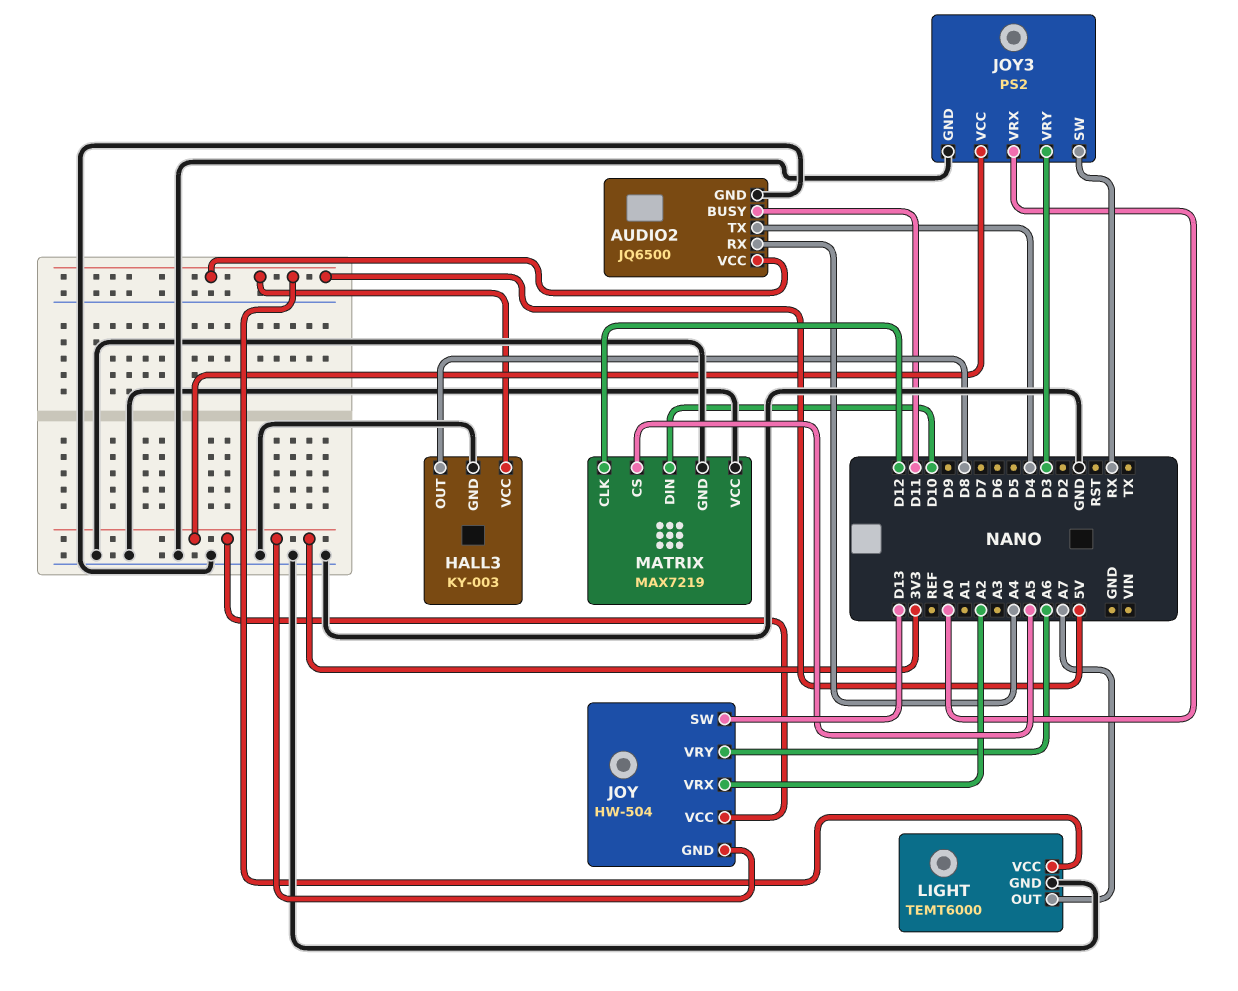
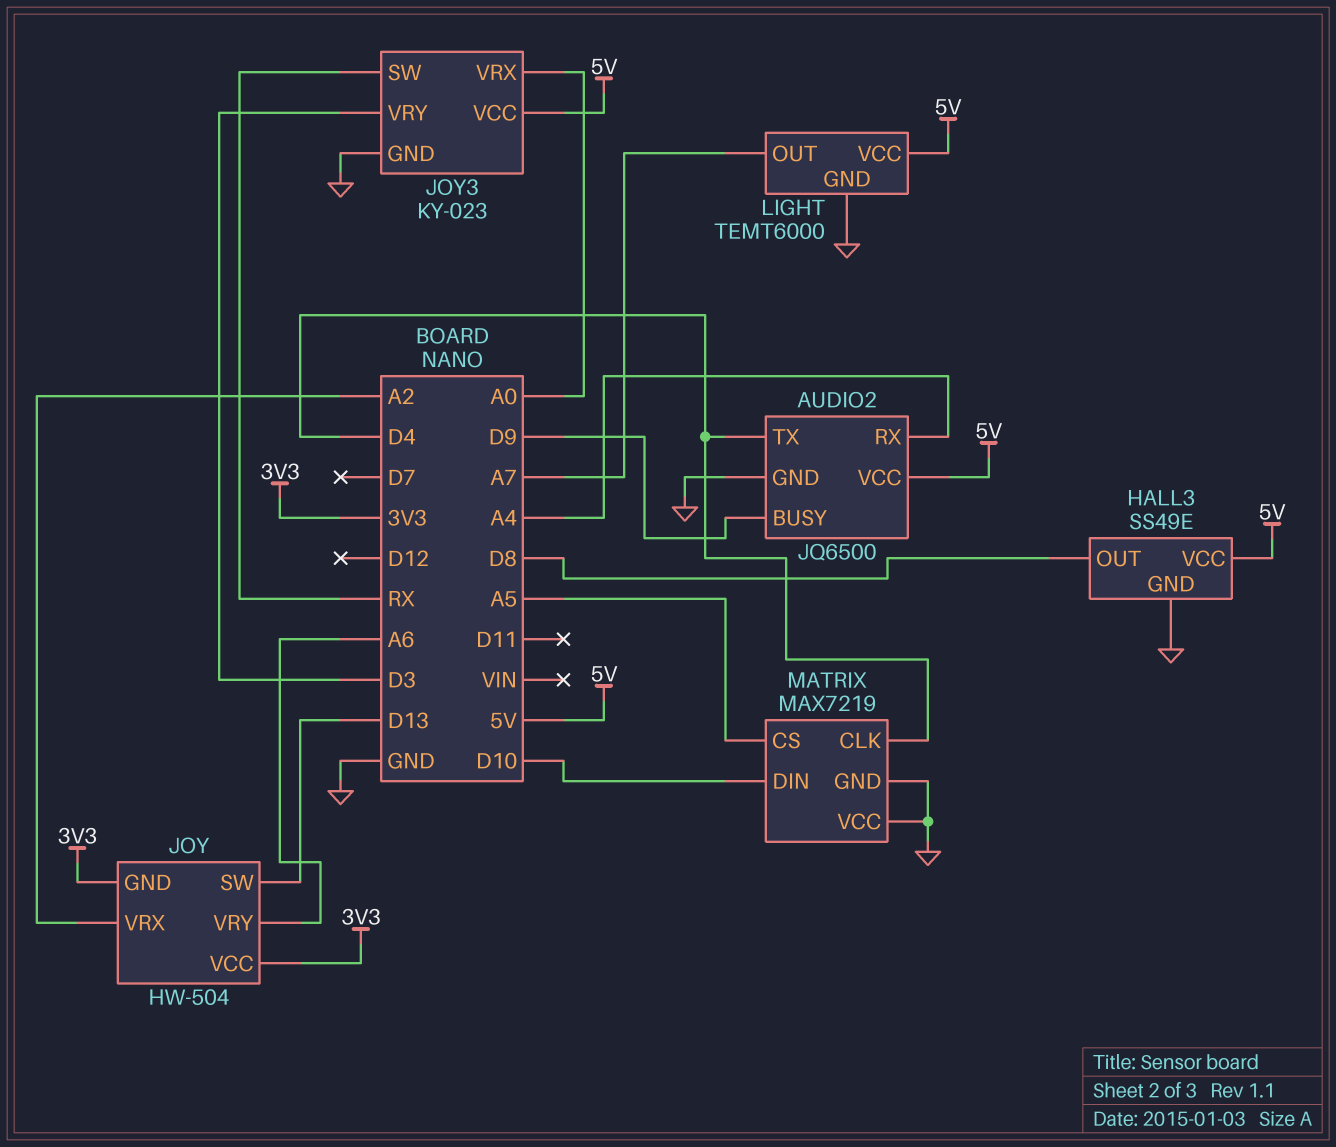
AUDIO2 pin BUSY: D11 -> D9
HALL3: KY-003 -> SS49E
JOY3: PS2 -> KY-023
JOY3 pin VCC: 3V3 -> 5V
MATRIX pin CLK: D12 -> D4

